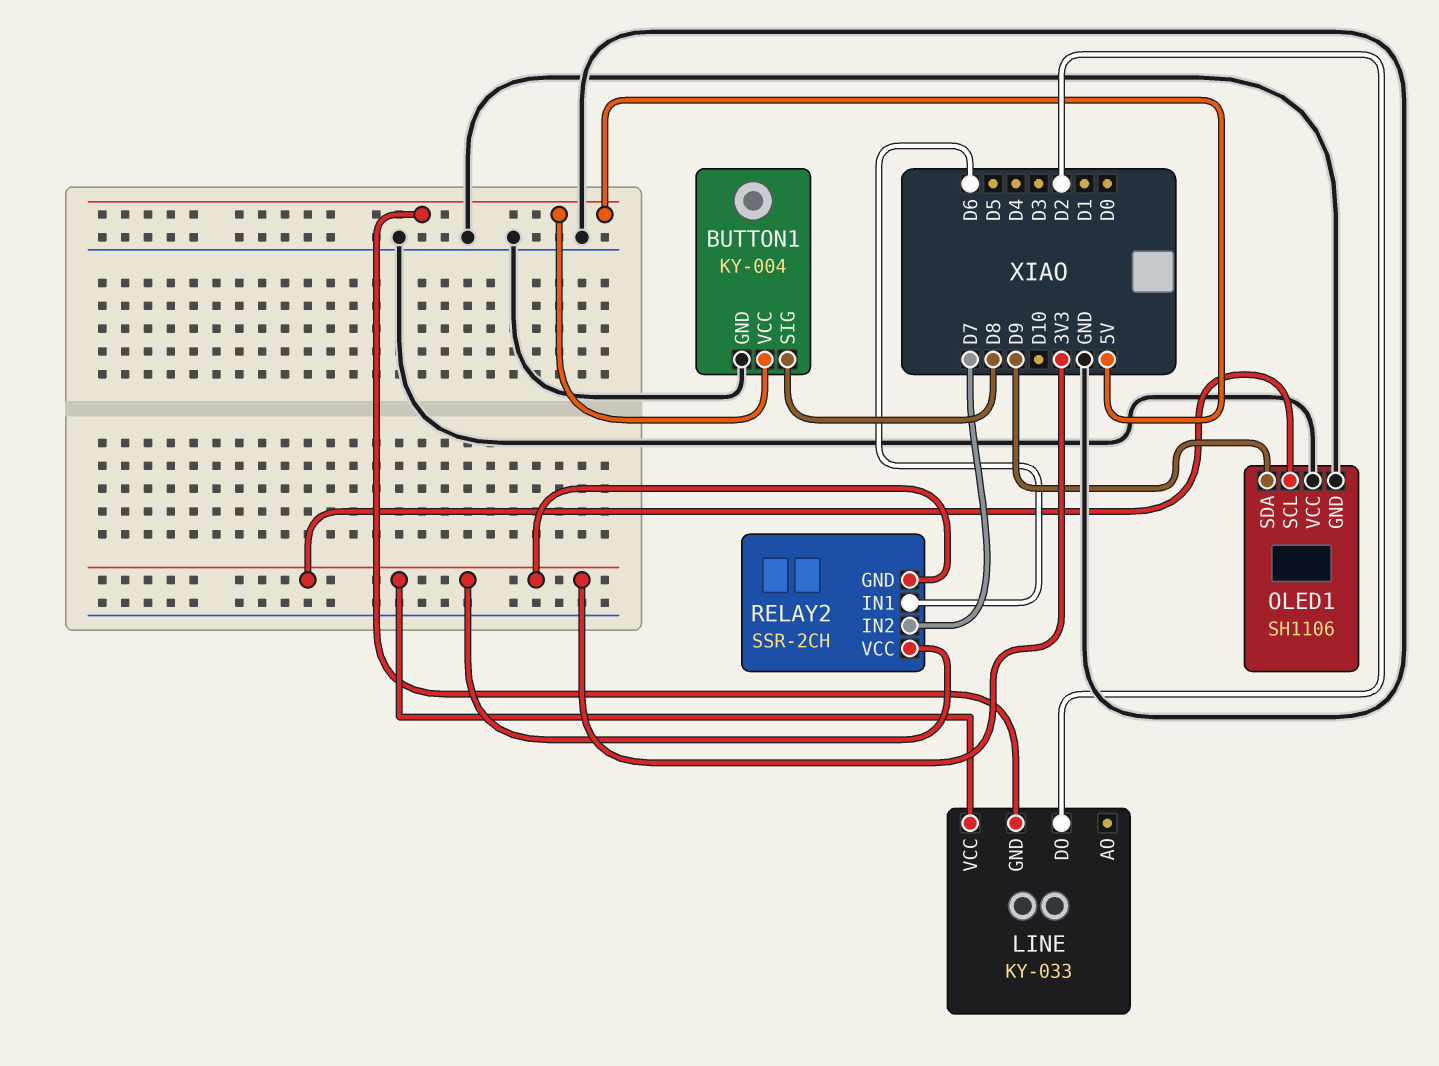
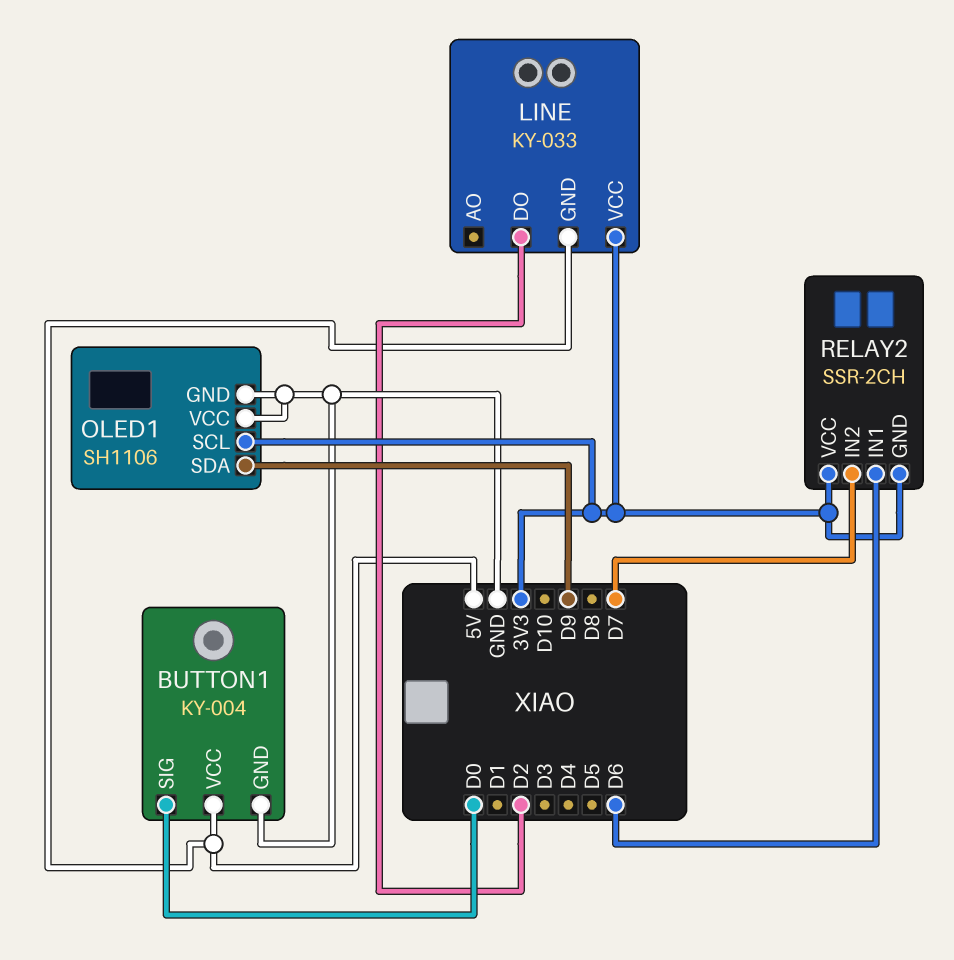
BUTTON1 pin SIG: D8 -> D0

